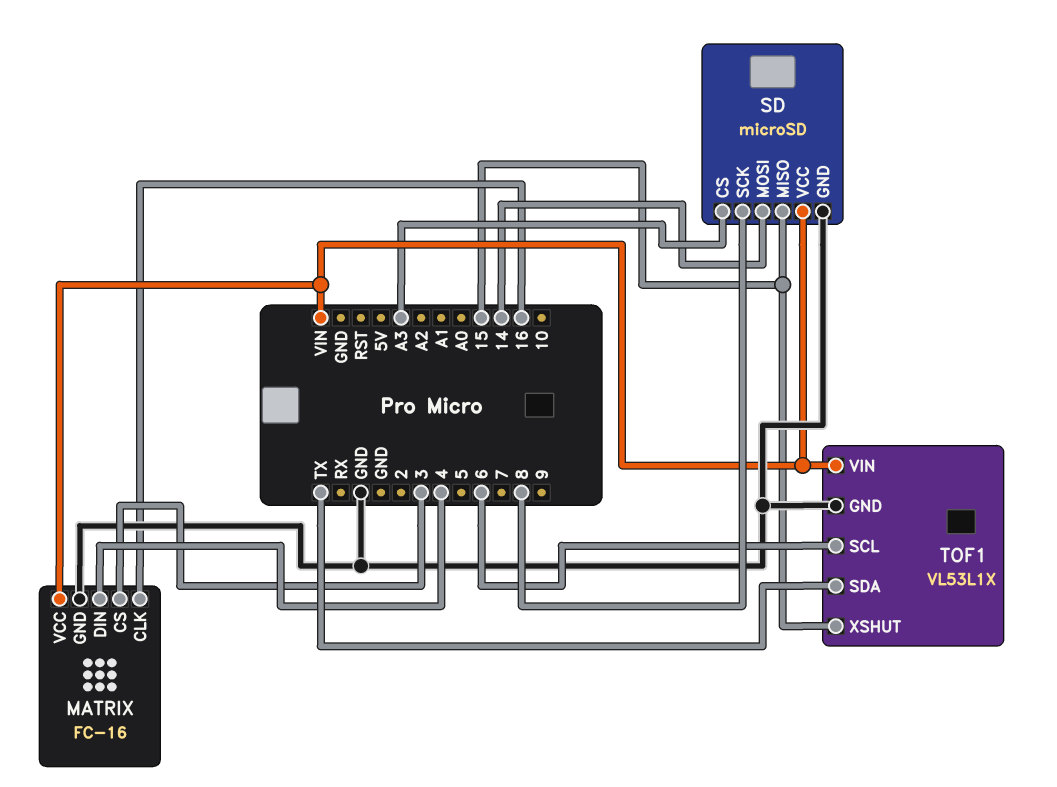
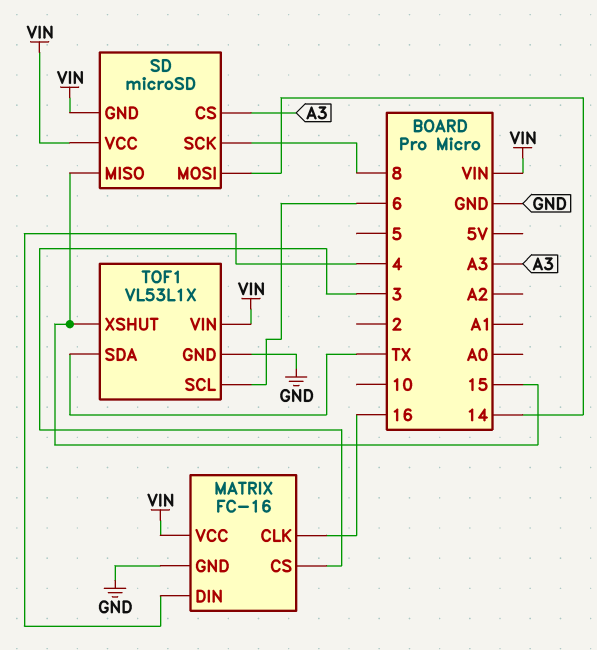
SD pin GND: GND -> VIN

